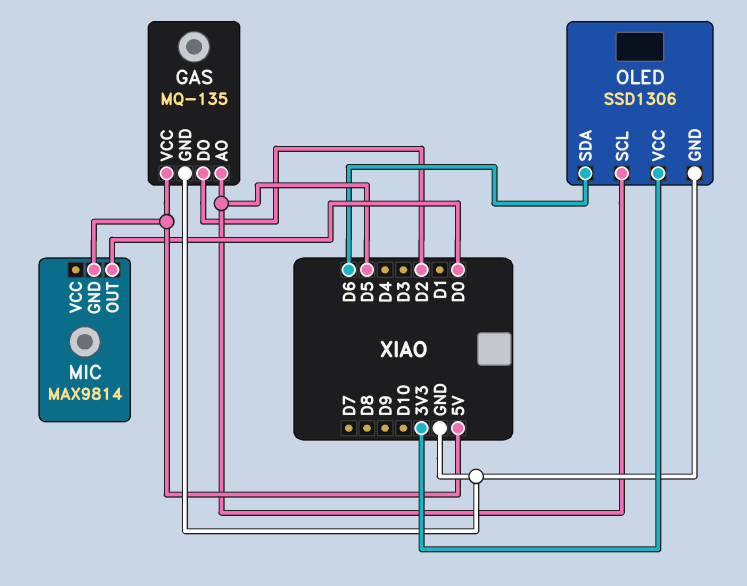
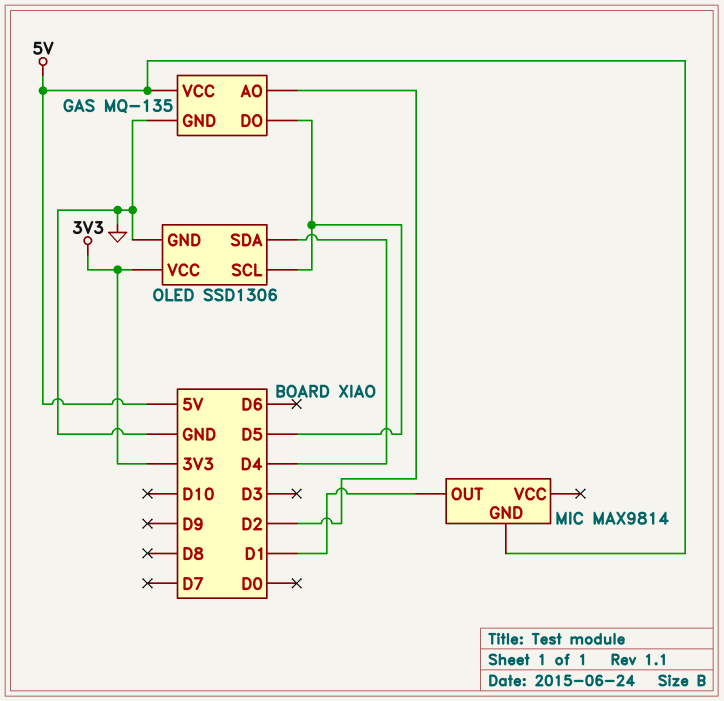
GAS pin AO: D5 -> D2
GAS pin DO: D2 -> D5
MIC pin OUT: D0 -> D1
OLED pin SDA: D6 -> D4

